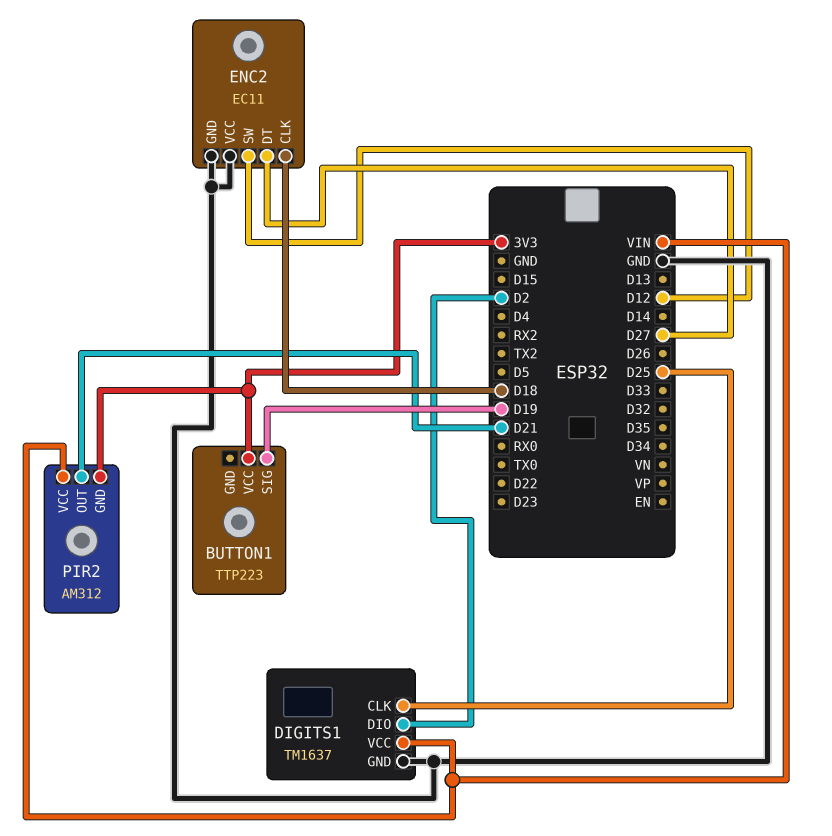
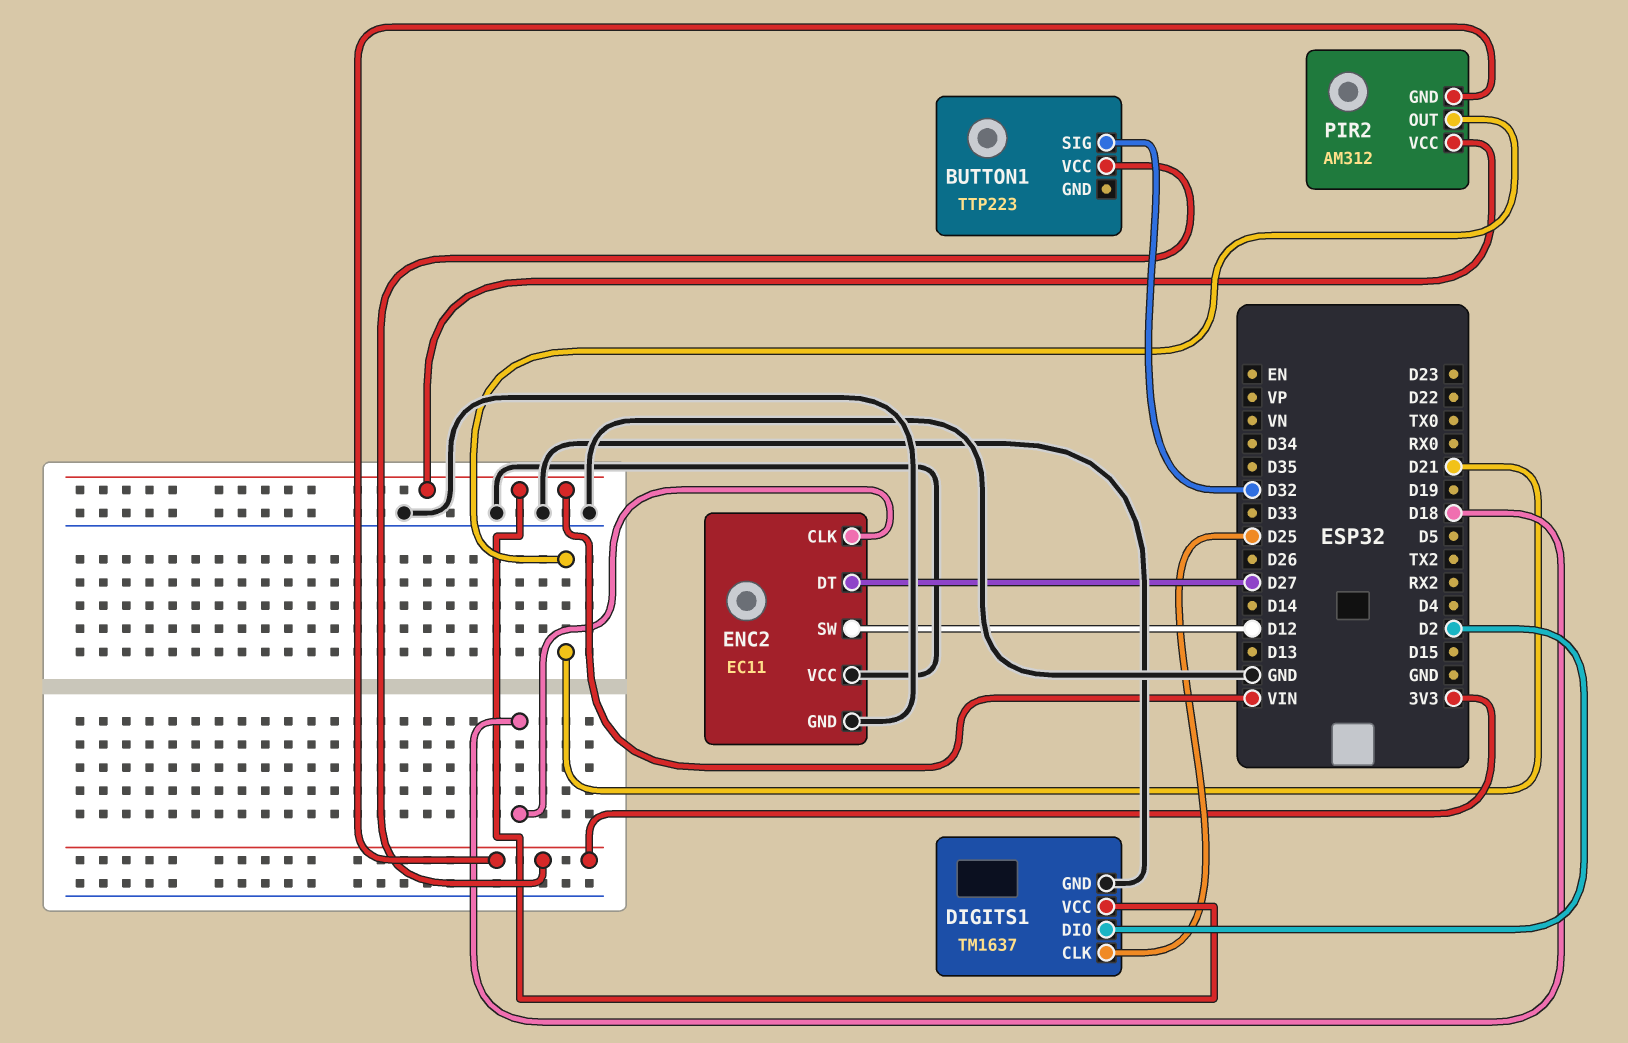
BUTTON1 pin SIG: D19 -> D32

